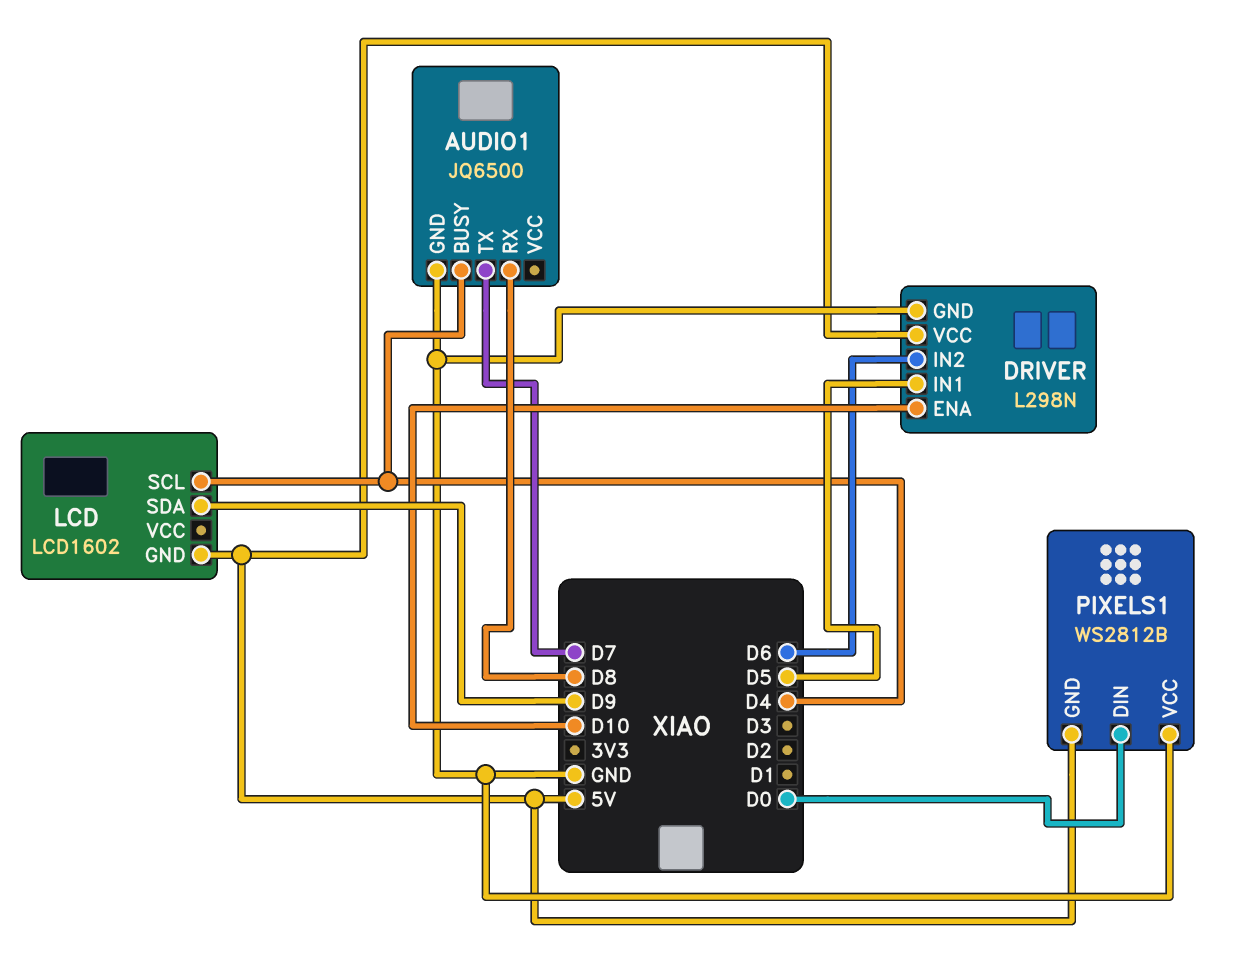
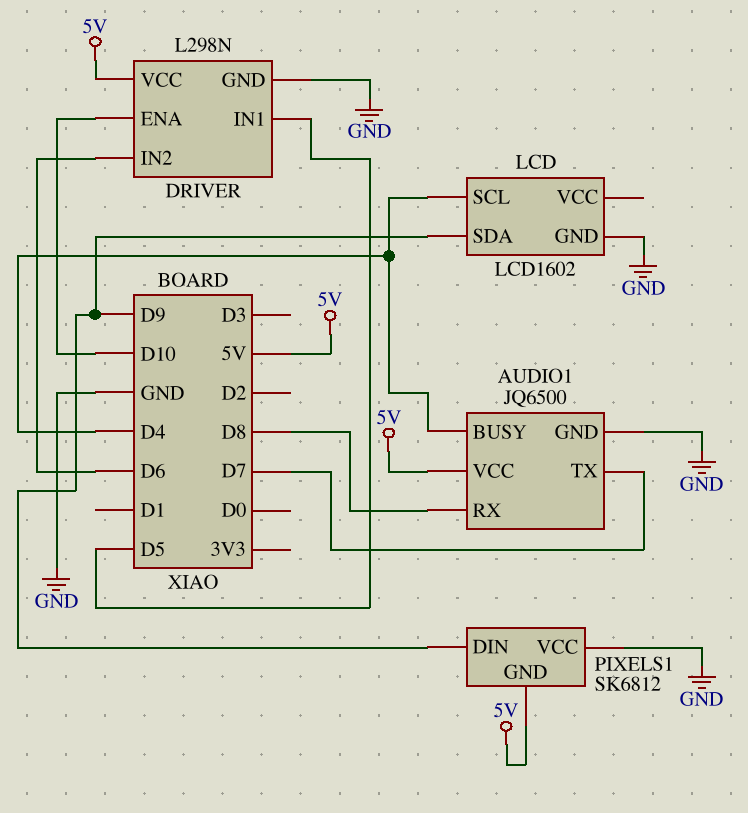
AUDIO1 pin VCC: none -> 5V
LCD pin GND: 5V -> GND
PIXELS1: WS2812B -> SK6812
PIXELS1 pin DIN: D0 -> D9

